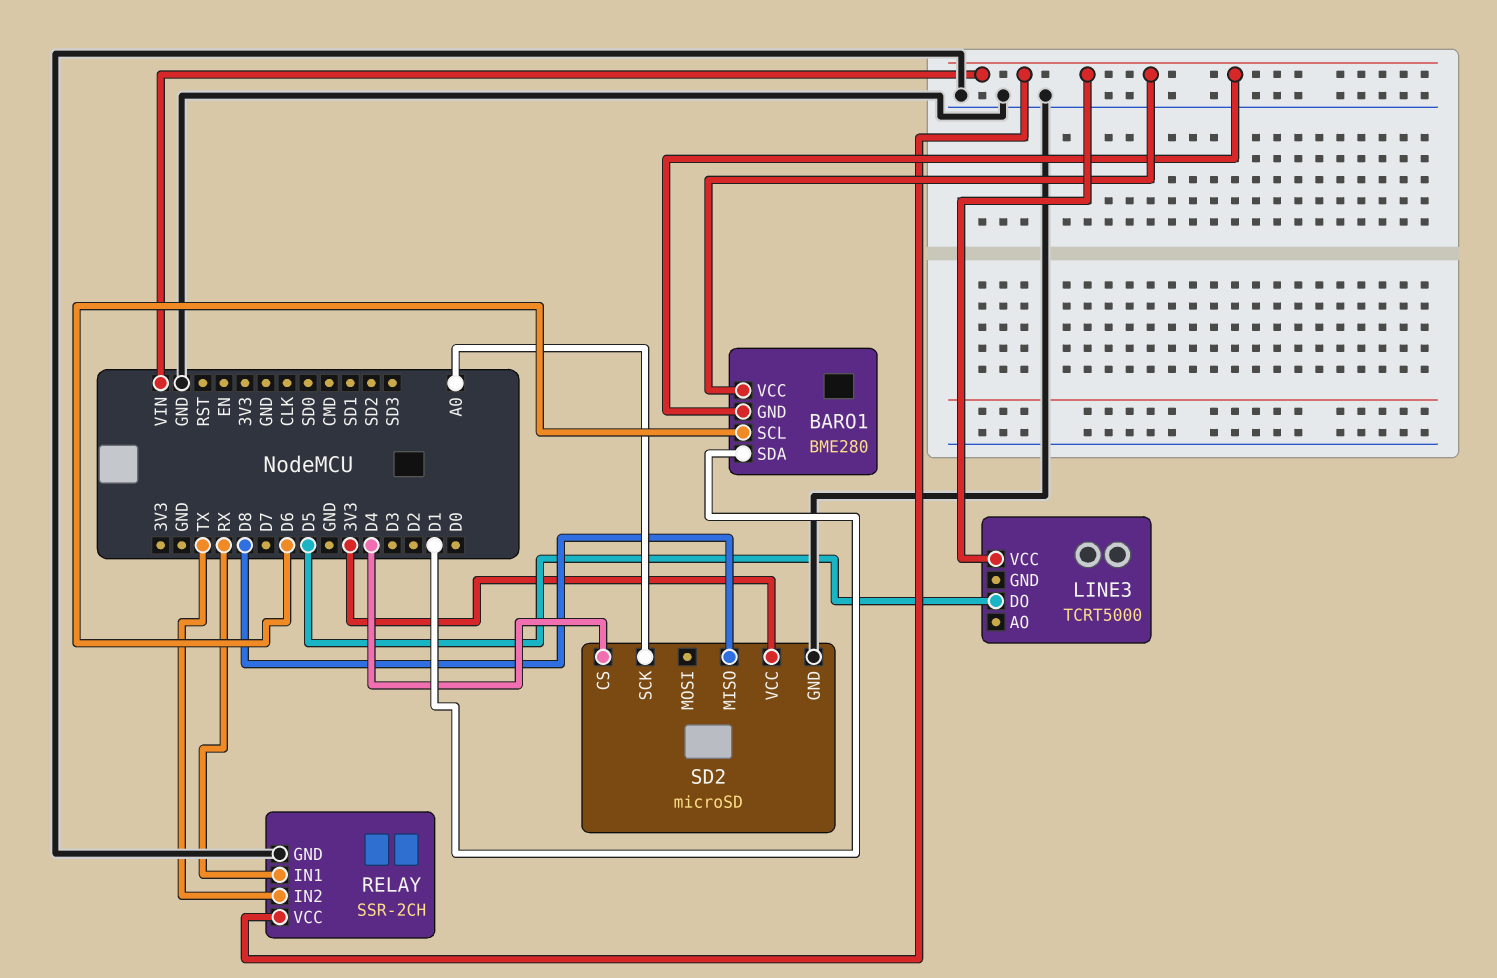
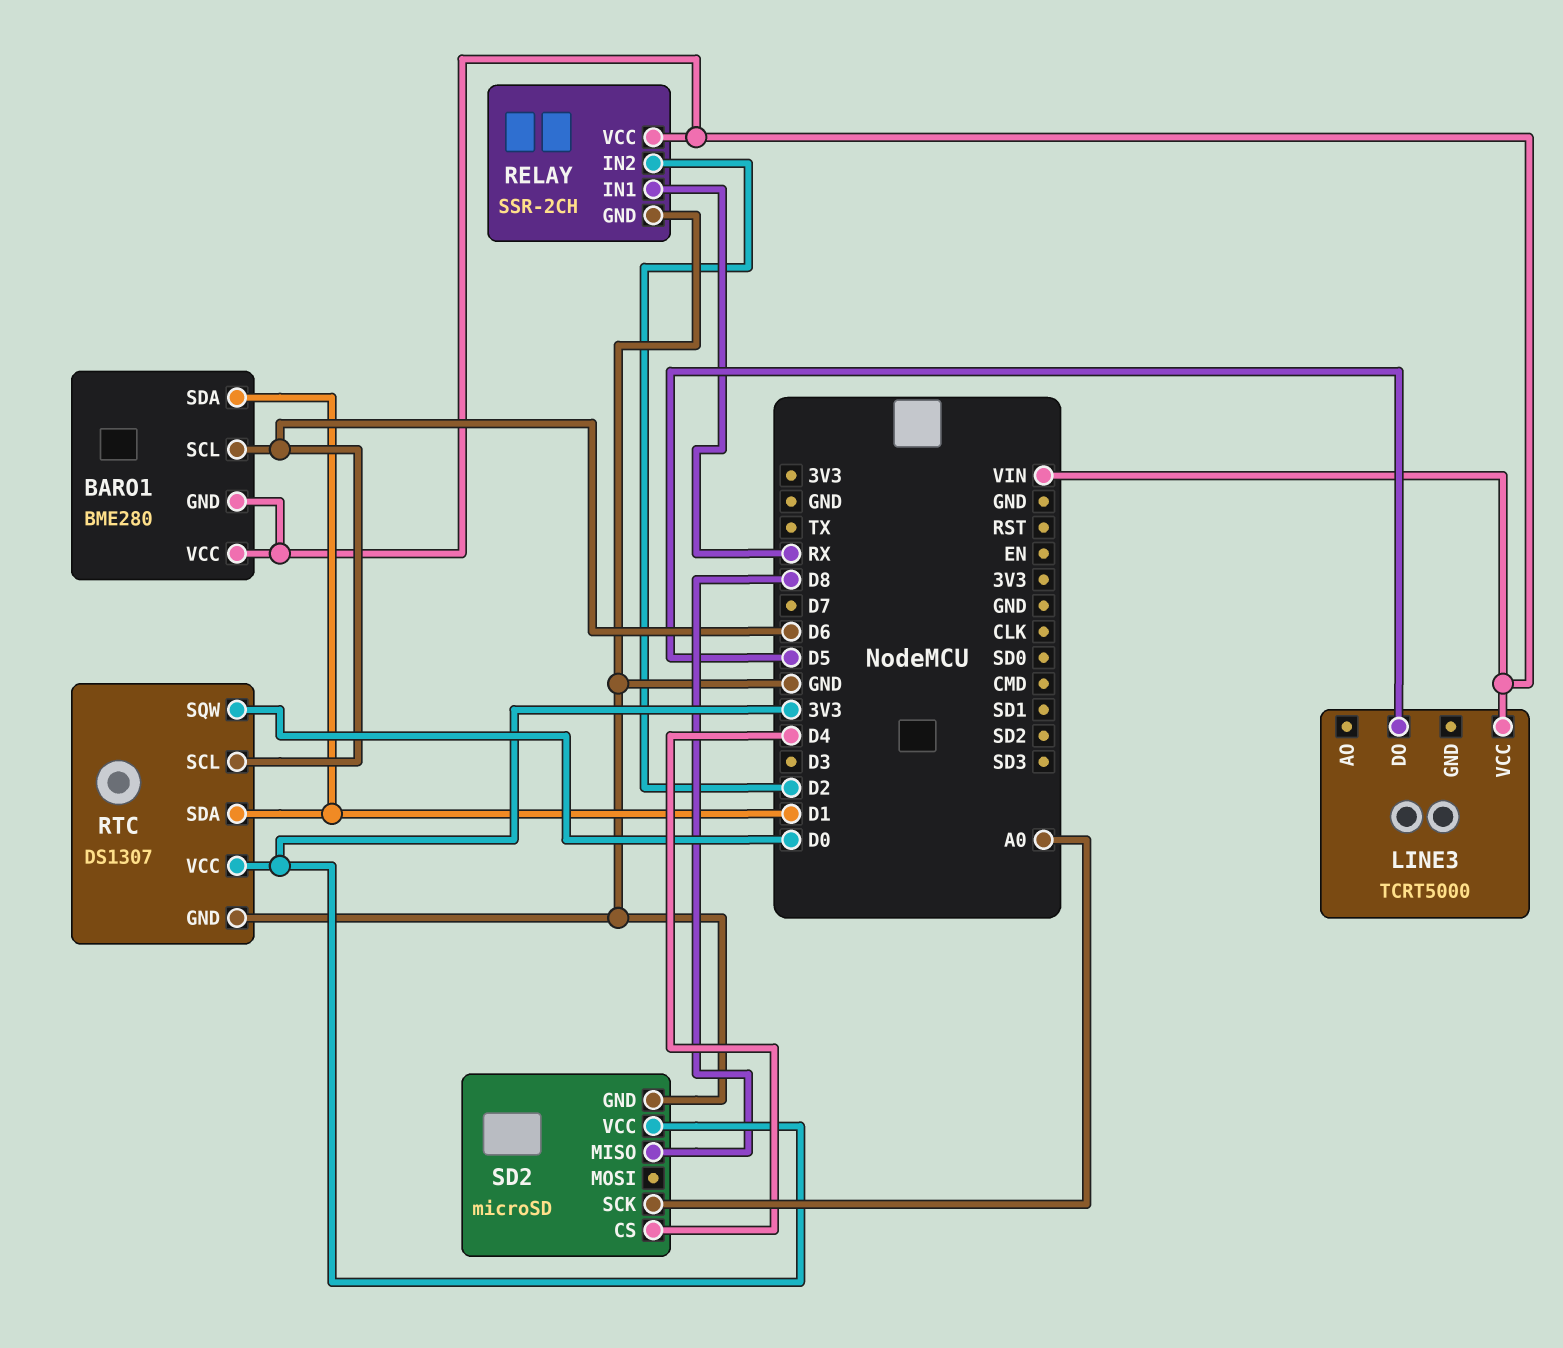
RELAY pin IN2: TX -> D2
RTC: none -> DS1307
RTC pin GND: none -> GND
RTC pin SCL: none -> D6
RTC pin SDA: none -> D1
RTC pin SQW: none -> D0
RTC pin VCC: none -> 3V3

